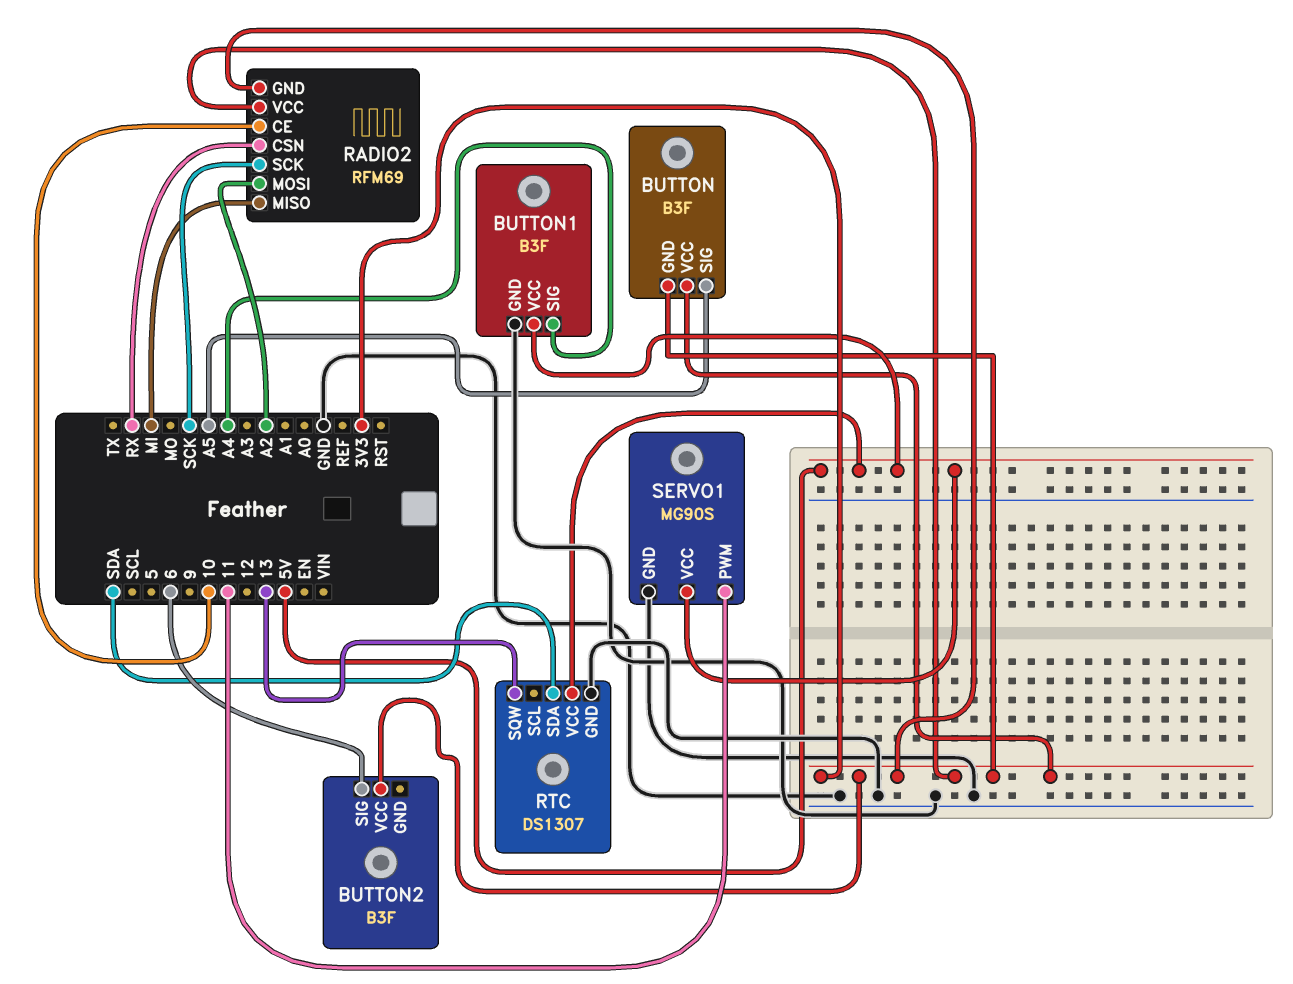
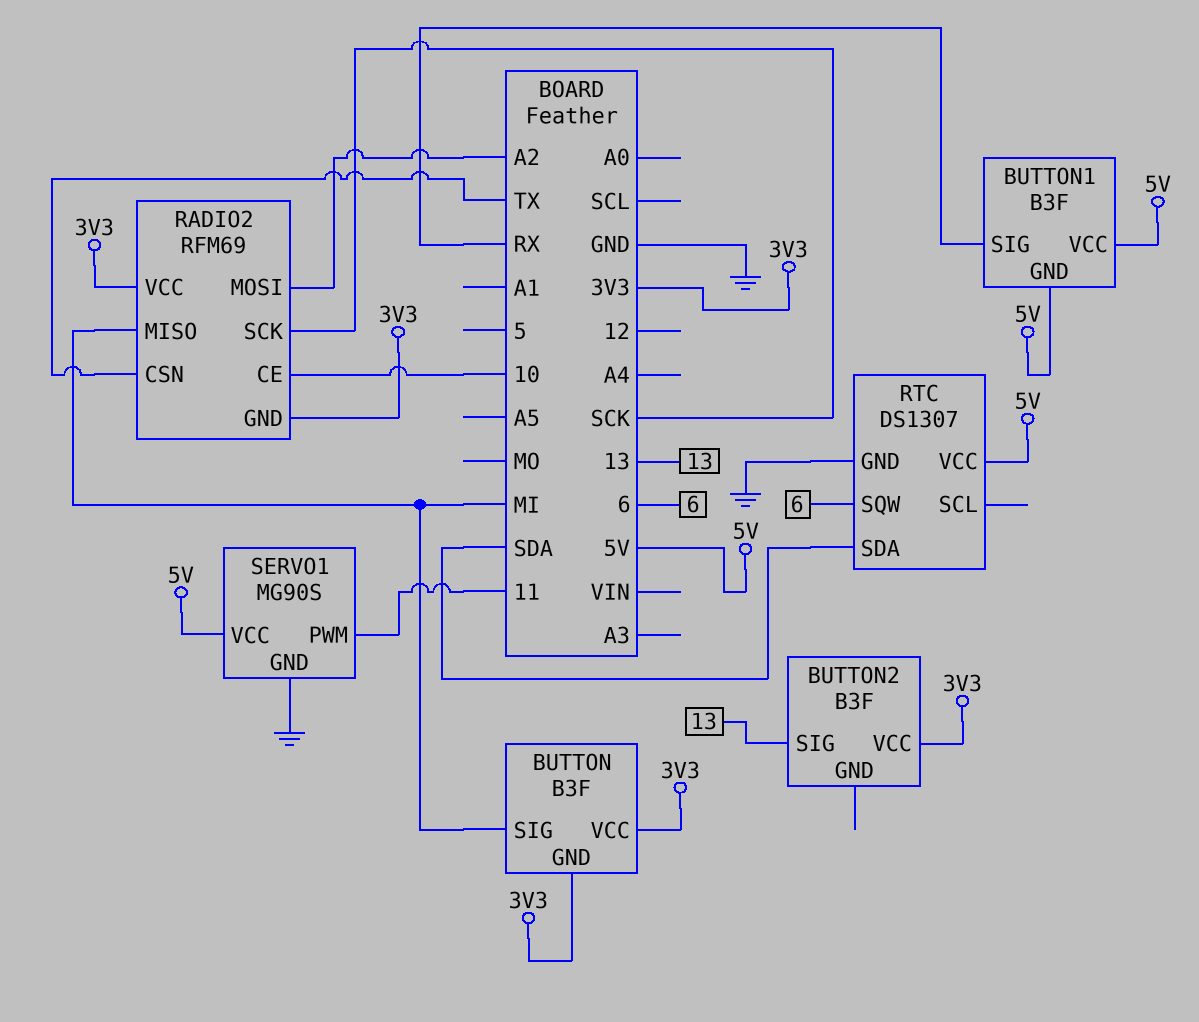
BUTTON pin SIG: A5 -> MI
BUTTON1 pin GND: GND -> 5V
BUTTON1 pin SIG: A4 -> RX
BUTTON2 pin SIG: 6 -> 13
RADIO2 pin CSN: RX -> TX
RTC pin SQW: 13 -> 6

